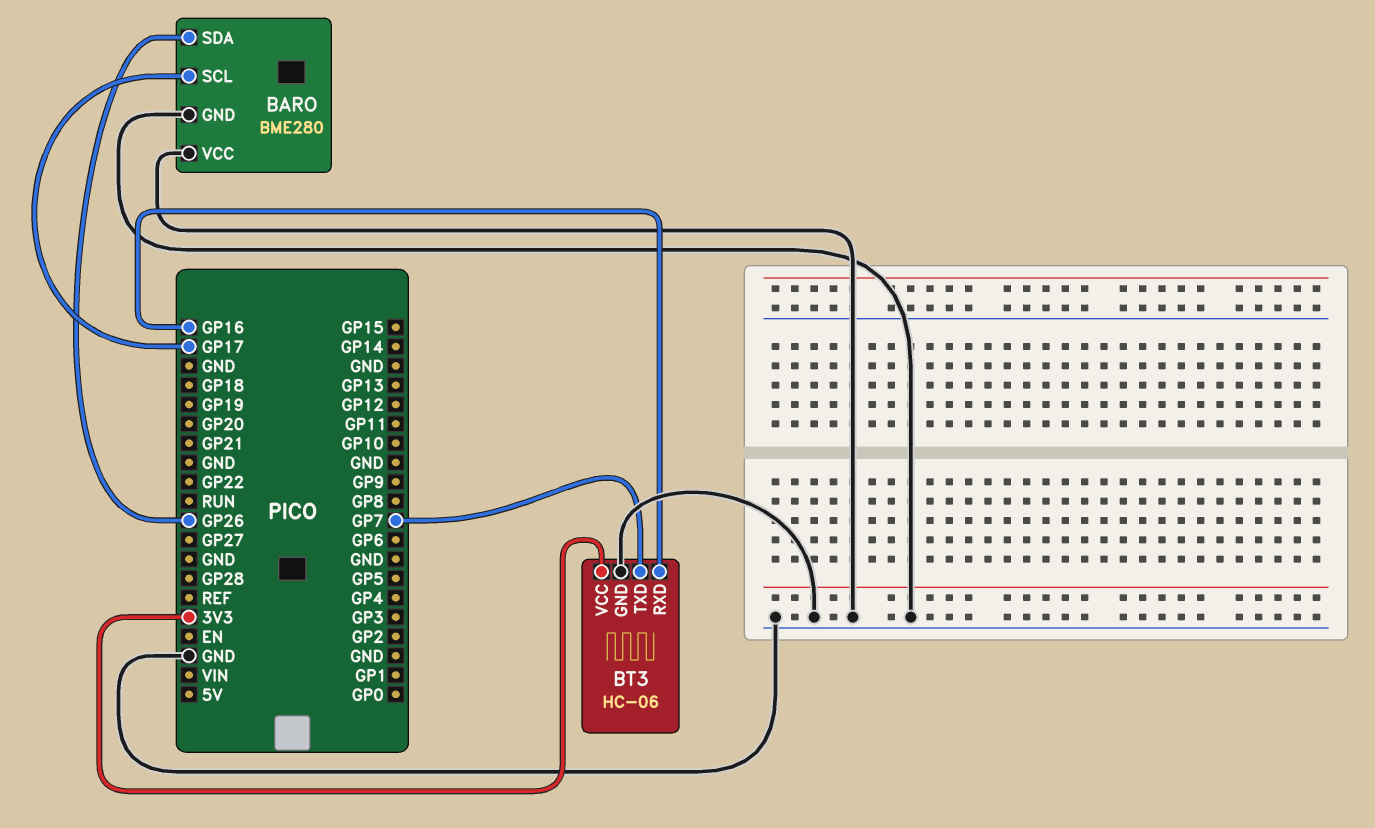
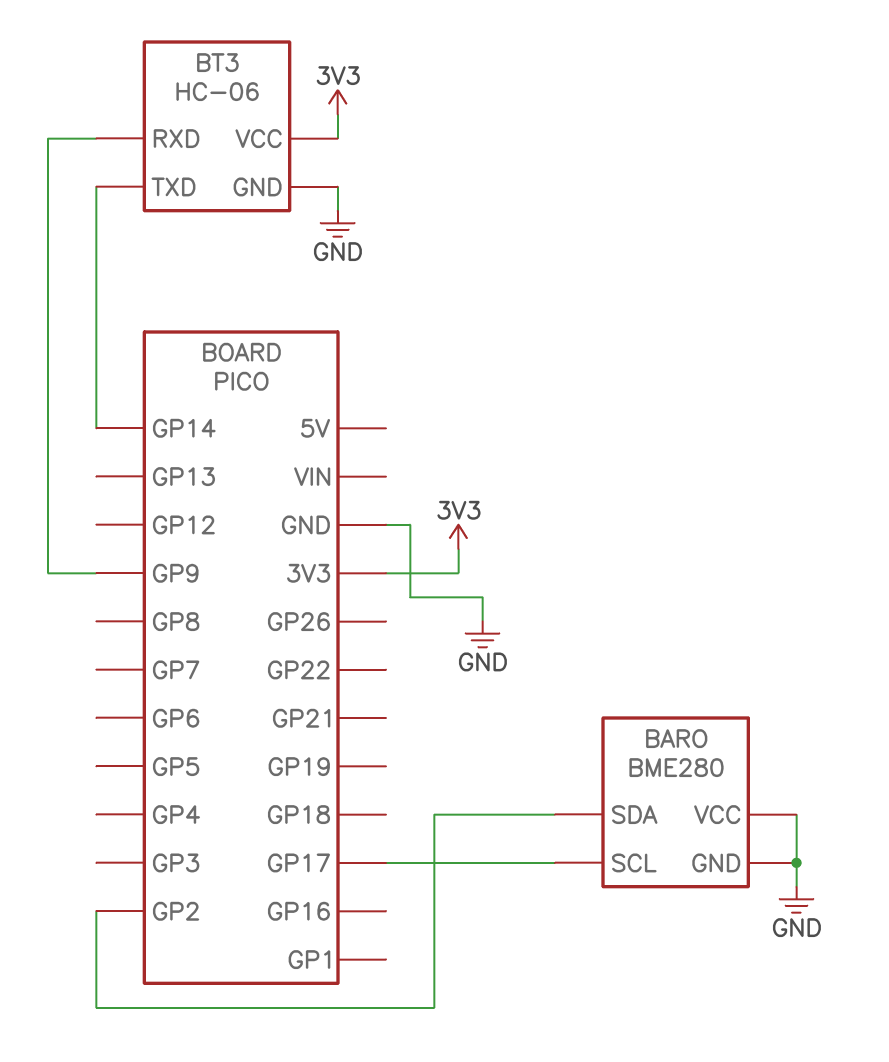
BARO pin SDA: GP26 -> GP2
BT3 pin RXD: GP16 -> GP9
BT3 pin TXD: GP7 -> GP14

